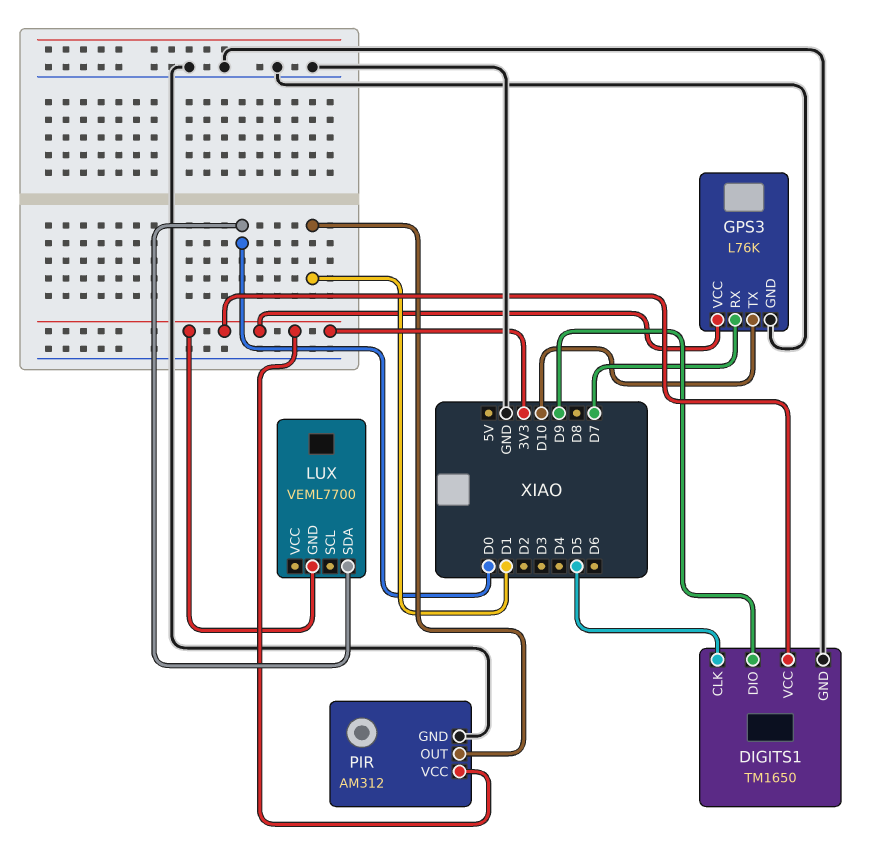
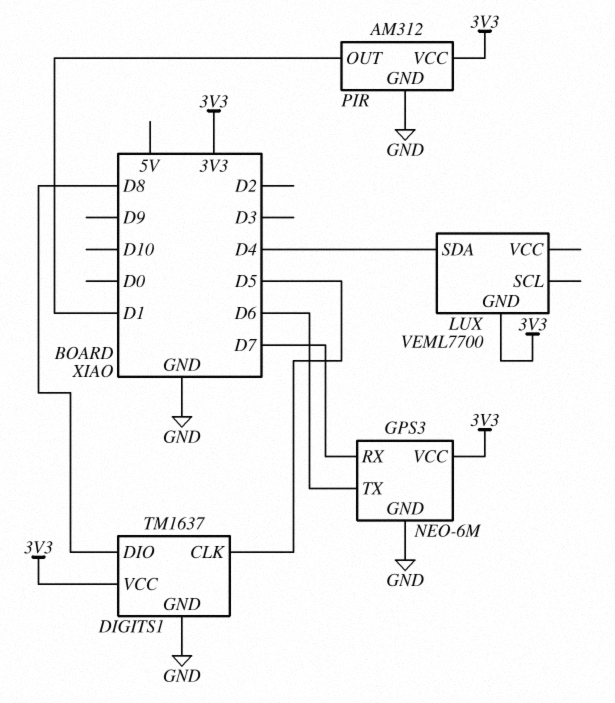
DIGITS1: TM1650 -> TM1637
DIGITS1 pin DIO: D9 -> D8
GPS3: L76K -> NEO-6M
GPS3 pin TX: D10 -> D6
LUX pin SDA: D0 -> D4

